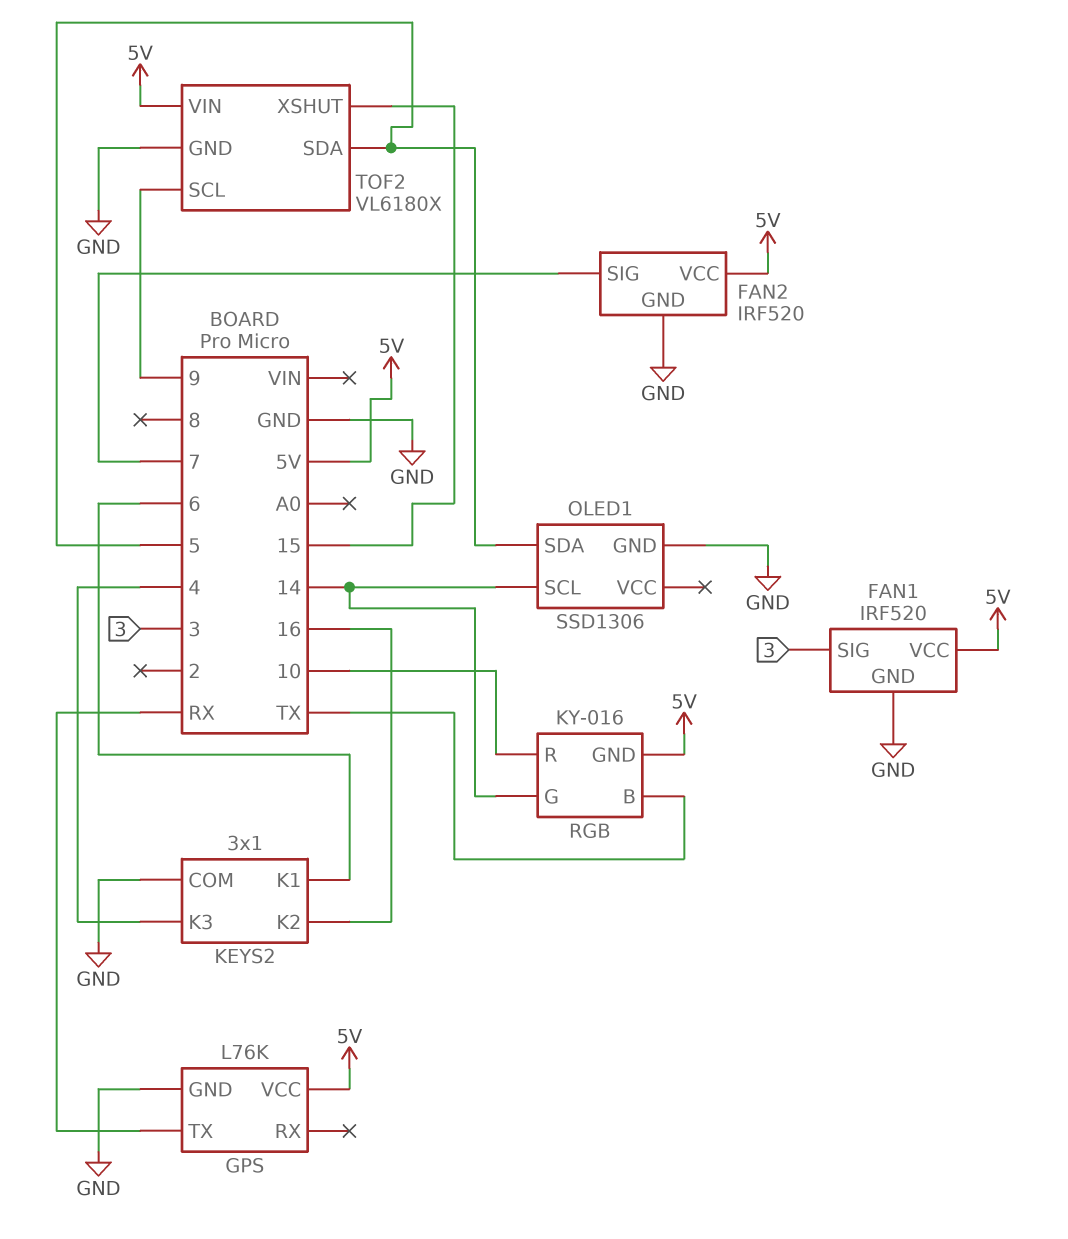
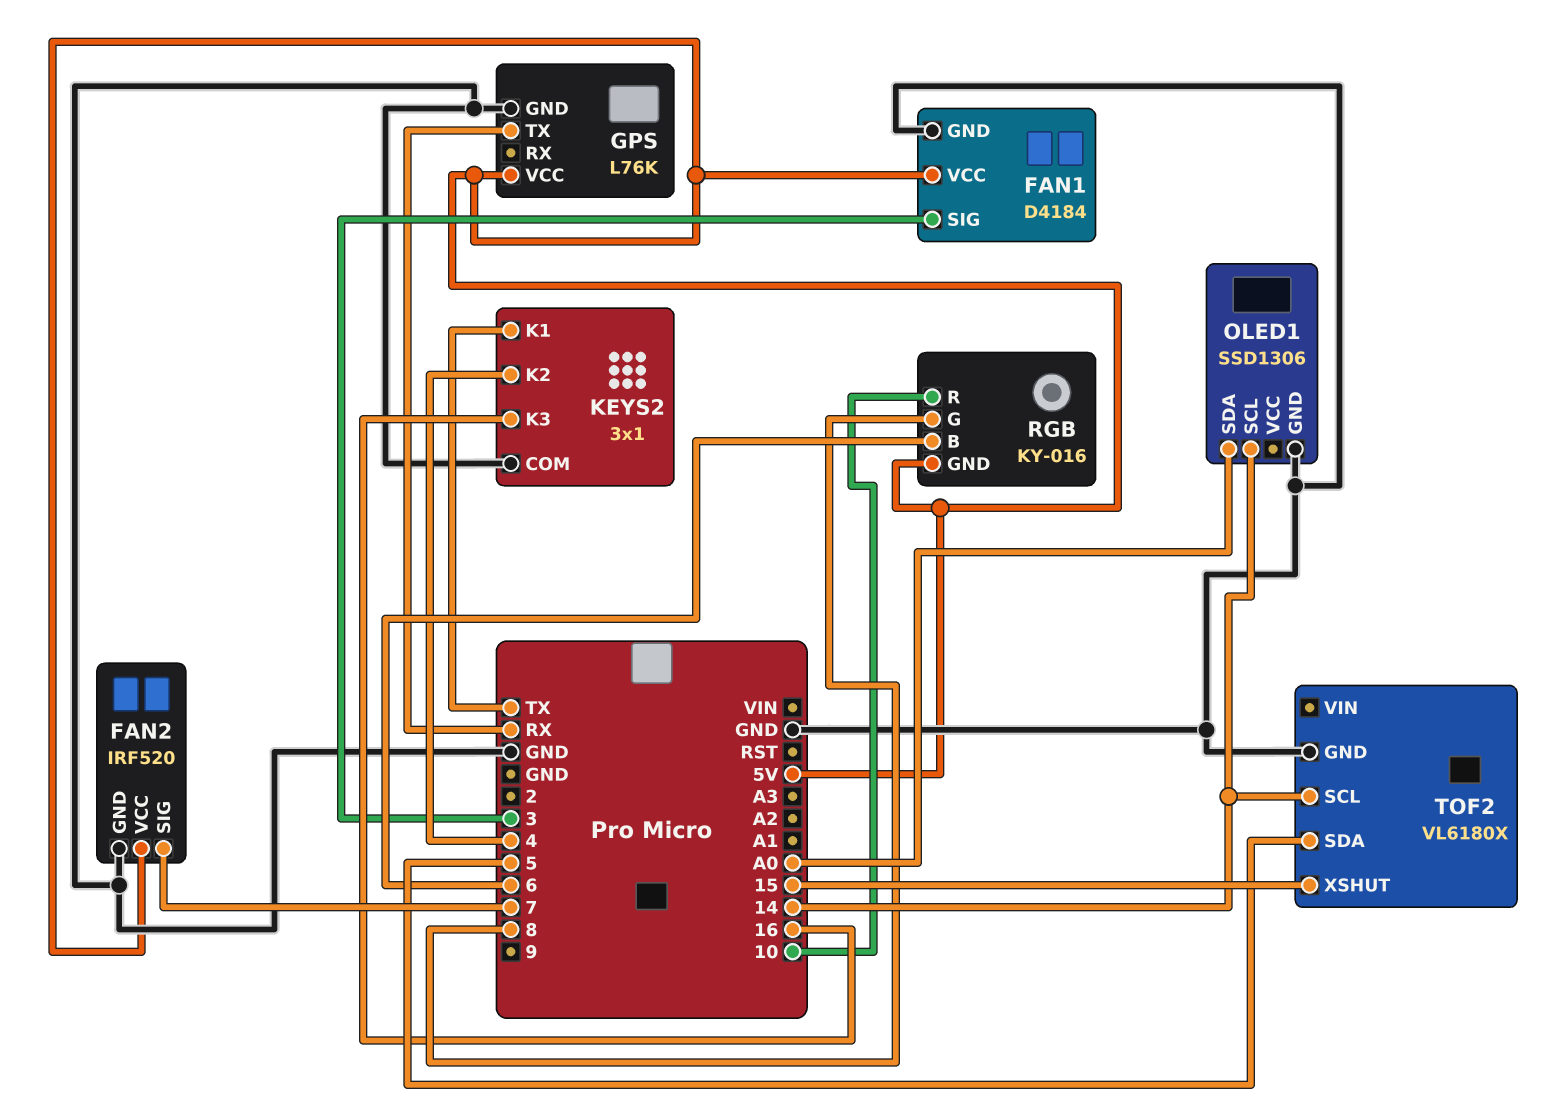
FAN1: IRF520 -> D4184
KEYS2 pin K1: 6 -> TX
KEYS2 pin K2: 16 -> 4
KEYS2 pin K3: 4 -> 16
OLED1 pin SDA: 5 -> A0
RGB pin B: TX -> 6
RGB pin G: 14 -> 8
TOF2 pin SCL: 9 -> 14
TOF2 pin VIN: 5V -> none

